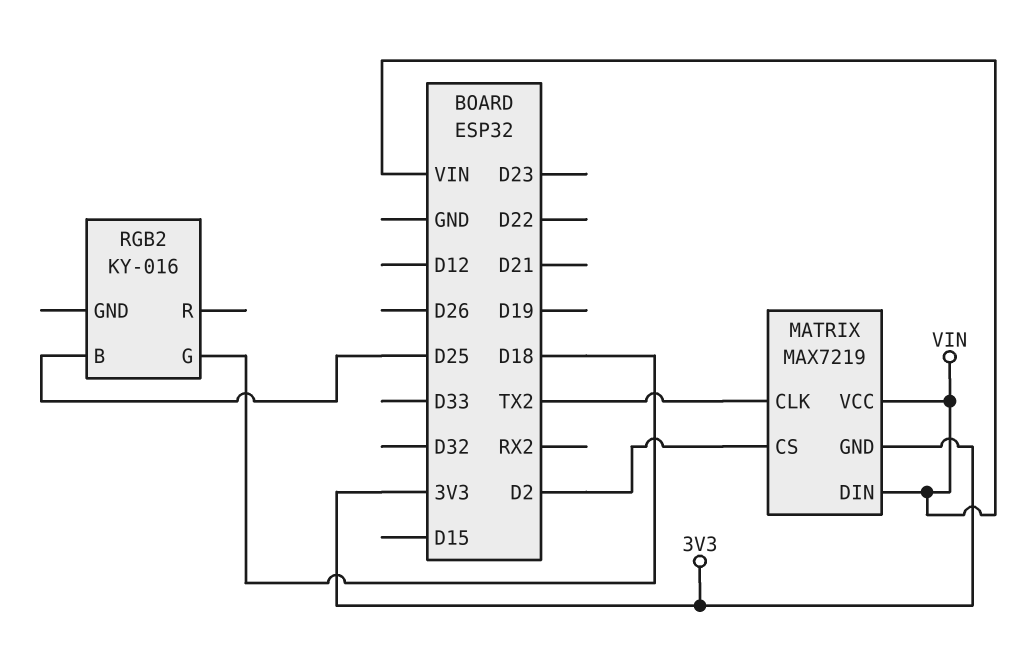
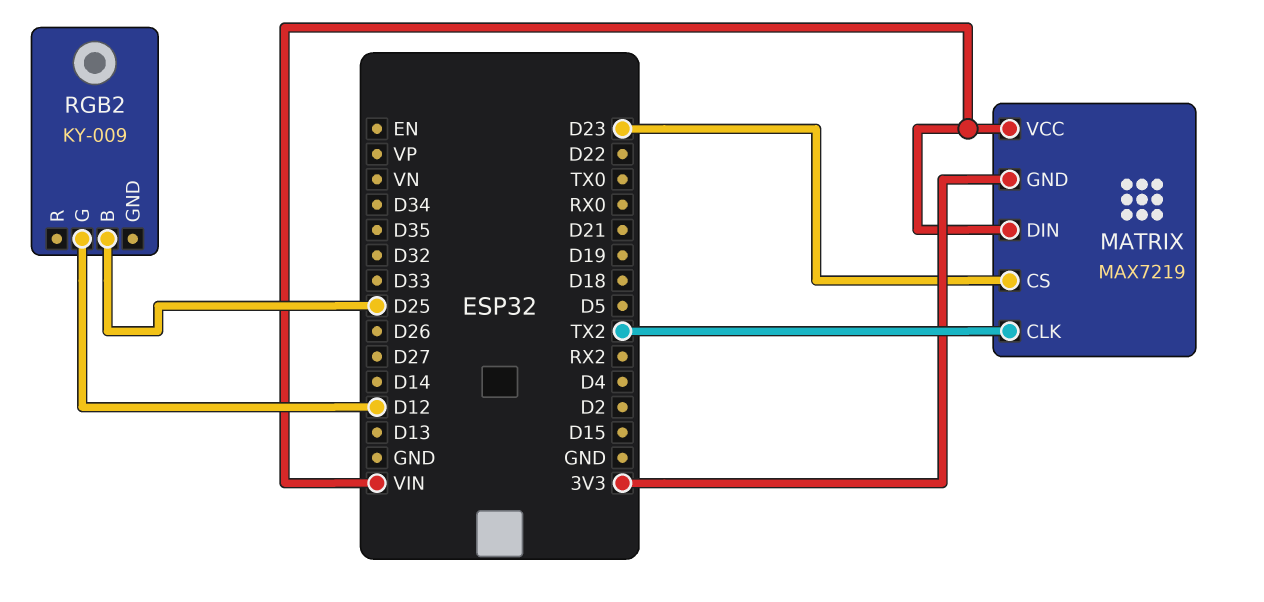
MATRIX pin CS: D2 -> D23
RGB2: KY-016 -> KY-009
RGB2 pin G: D18 -> D12

